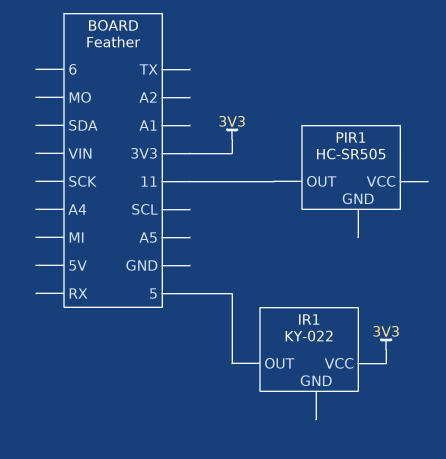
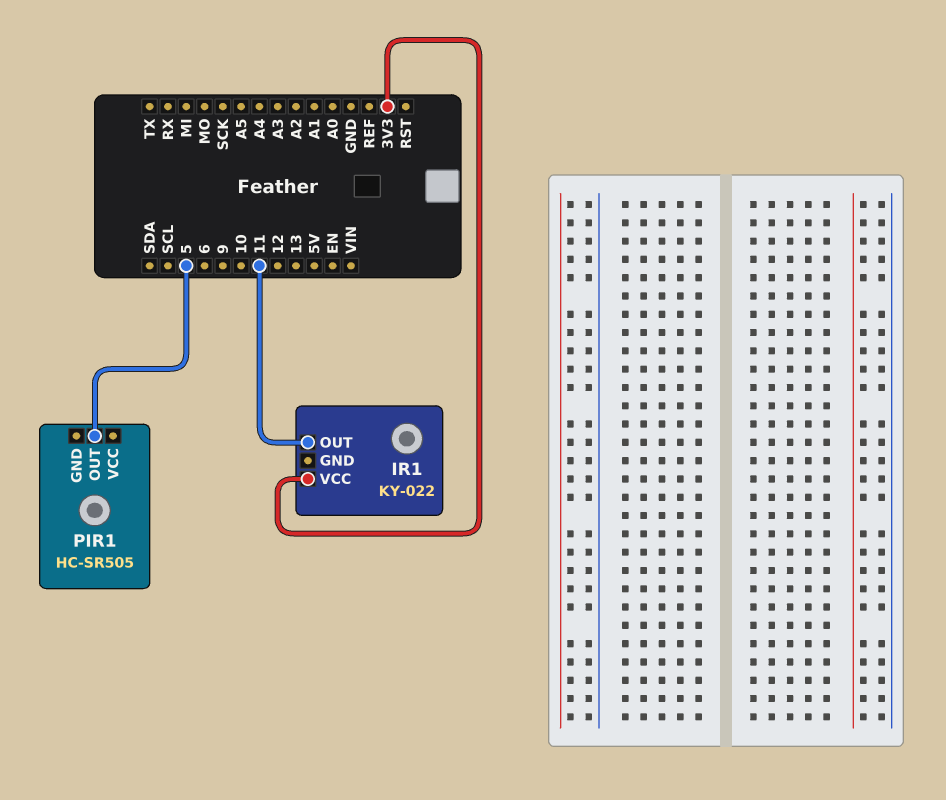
IR1 pin OUT: 5 -> 11
PIR1 pin OUT: 11 -> 5

